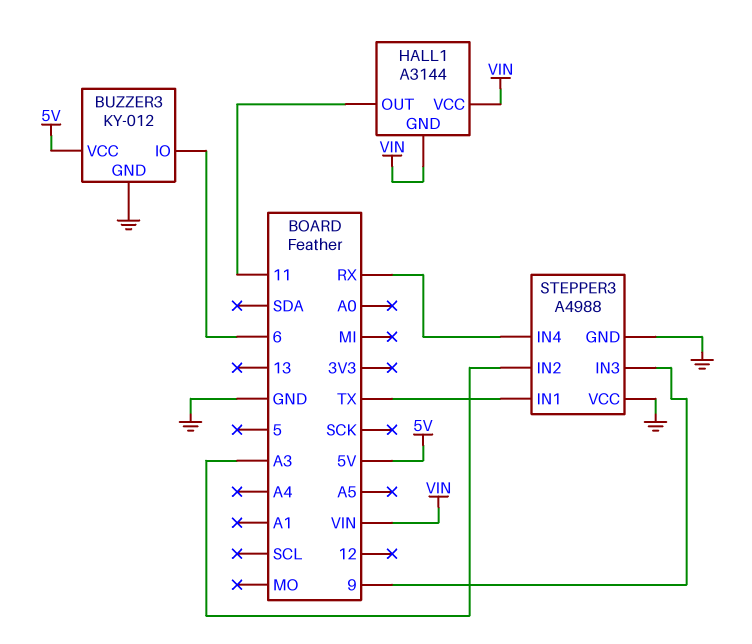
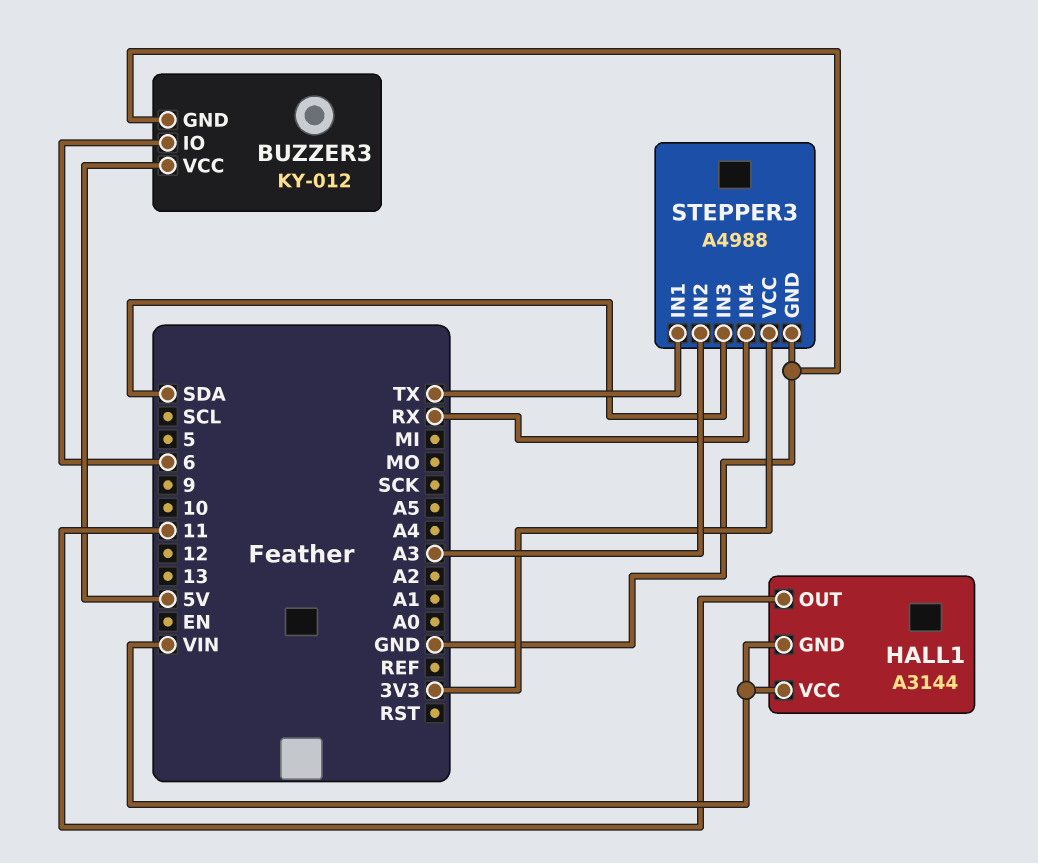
STEPPER3 pin IN3: 9 -> SDA
STEPPER3 pin VCC: GND -> 3V3

